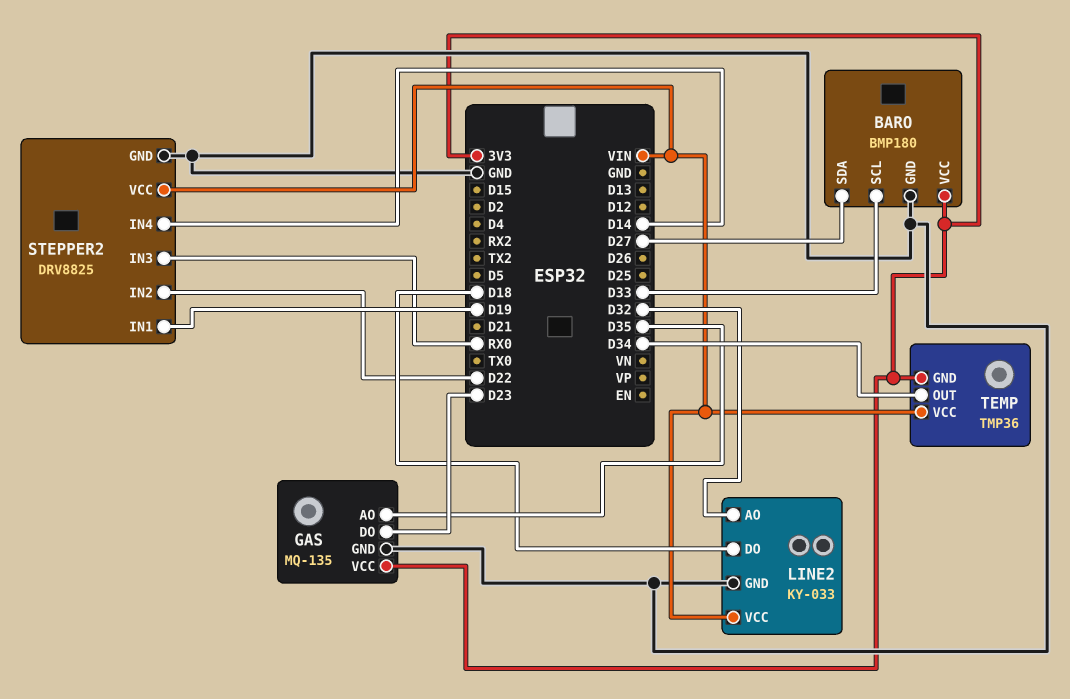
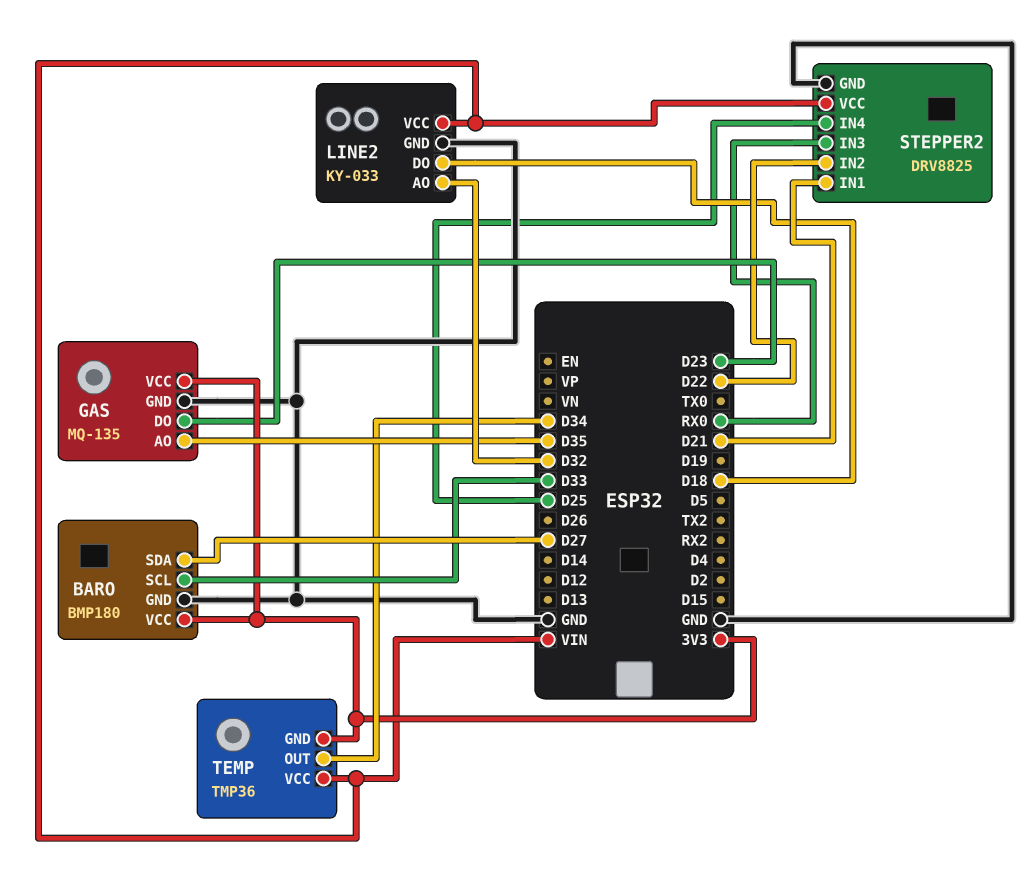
STEPPER2 pin IN1: D19 -> D21
STEPPER2 pin IN4: D14 -> D25

